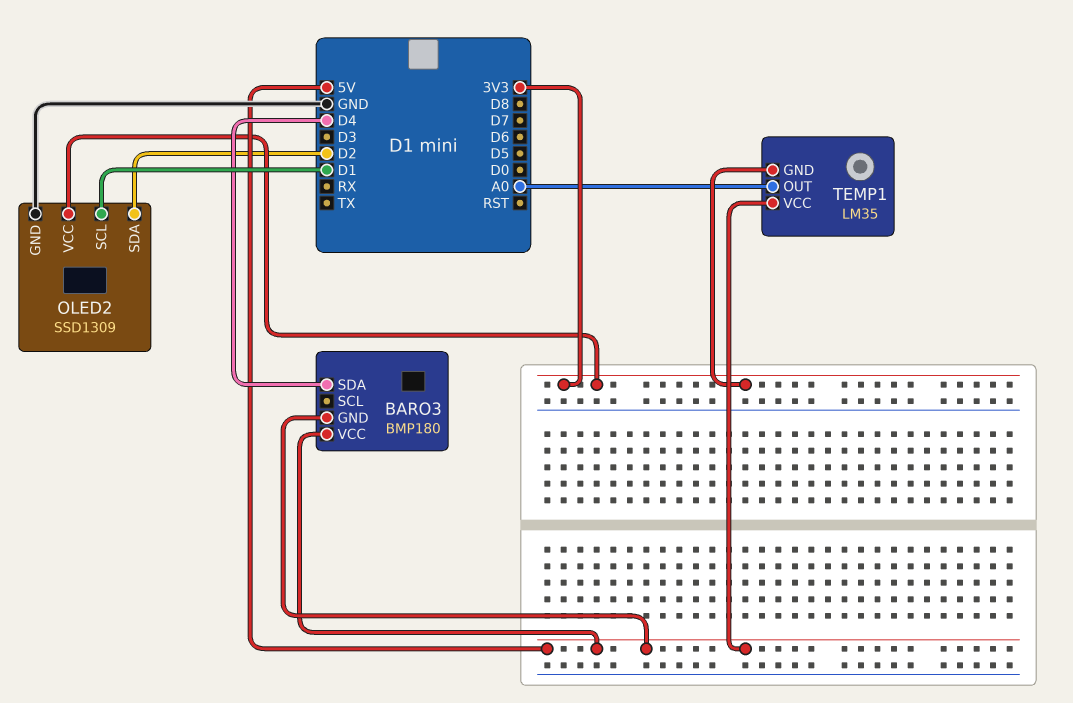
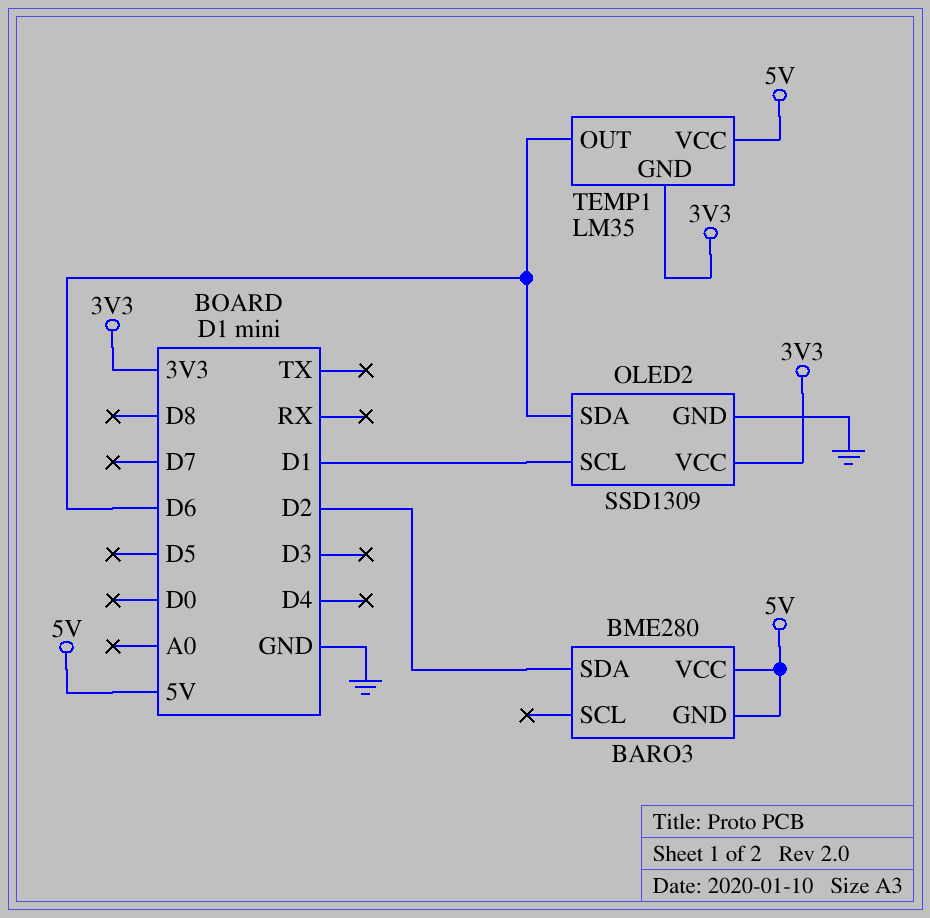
BARO3: BMP180 -> BME280
BARO3 pin SDA: D4 -> D2
OLED2 pin SDA: D2 -> D6
TEMP1 pin OUT: A0 -> D6

